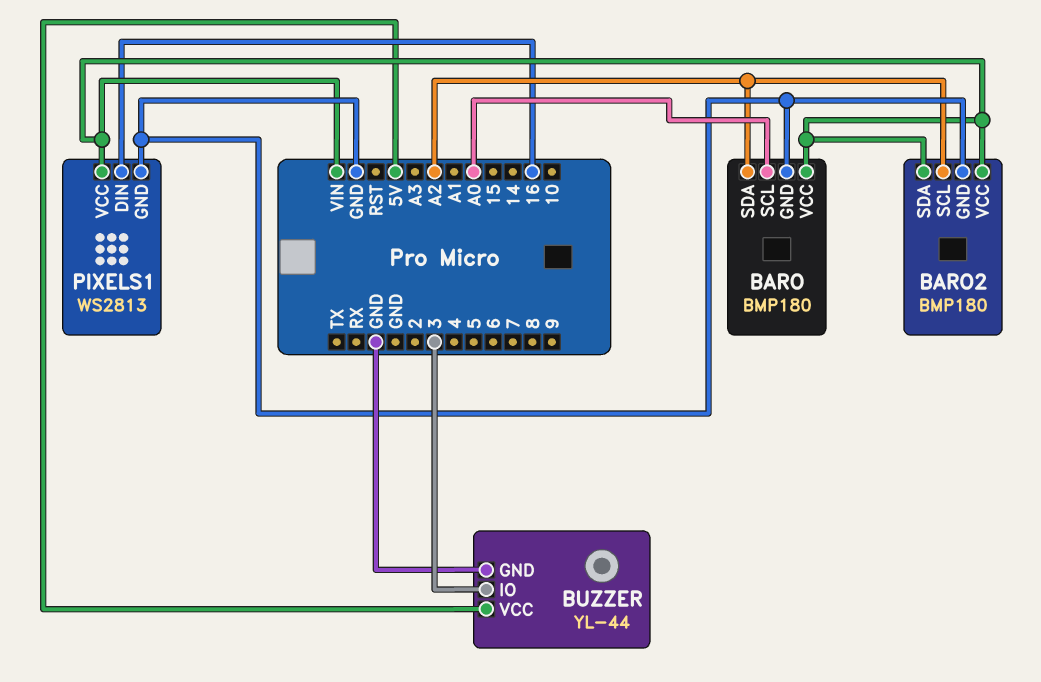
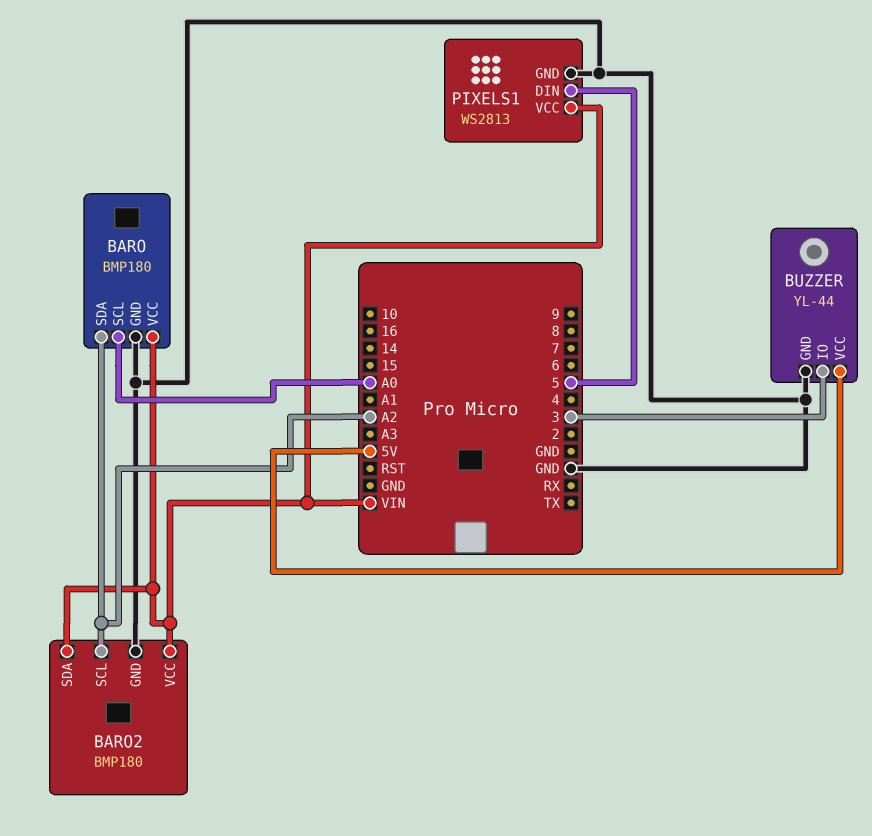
PIXELS1 pin DIN: 16 -> 5

